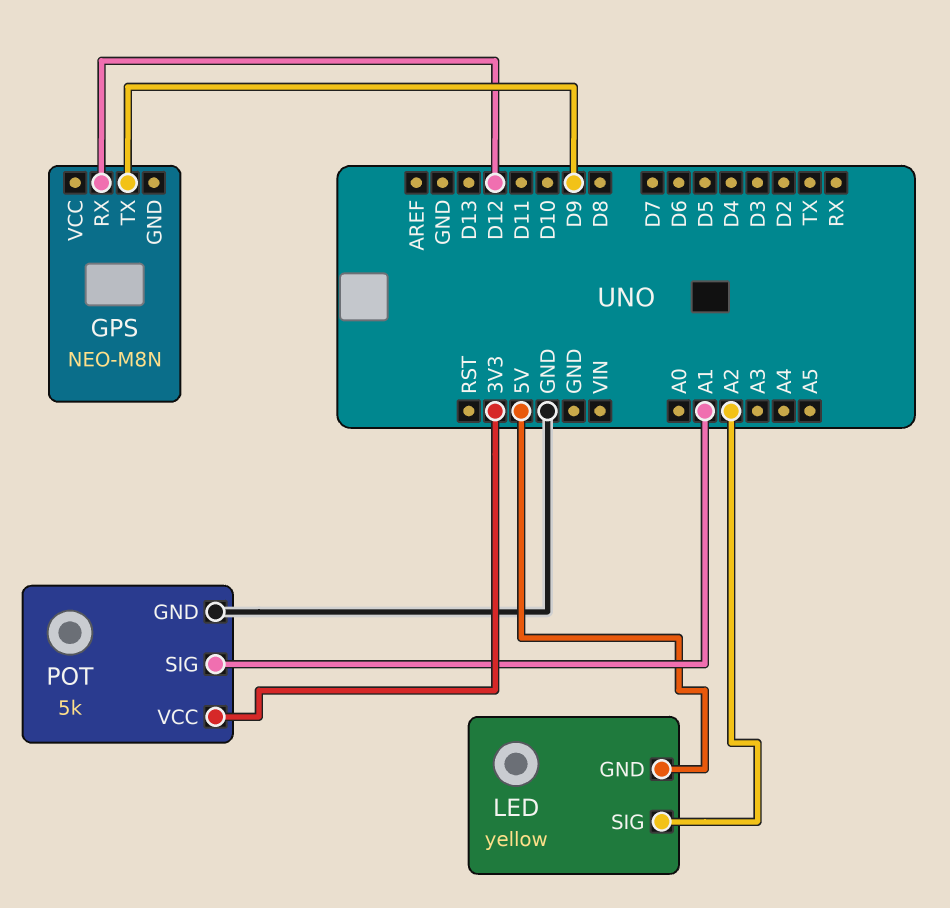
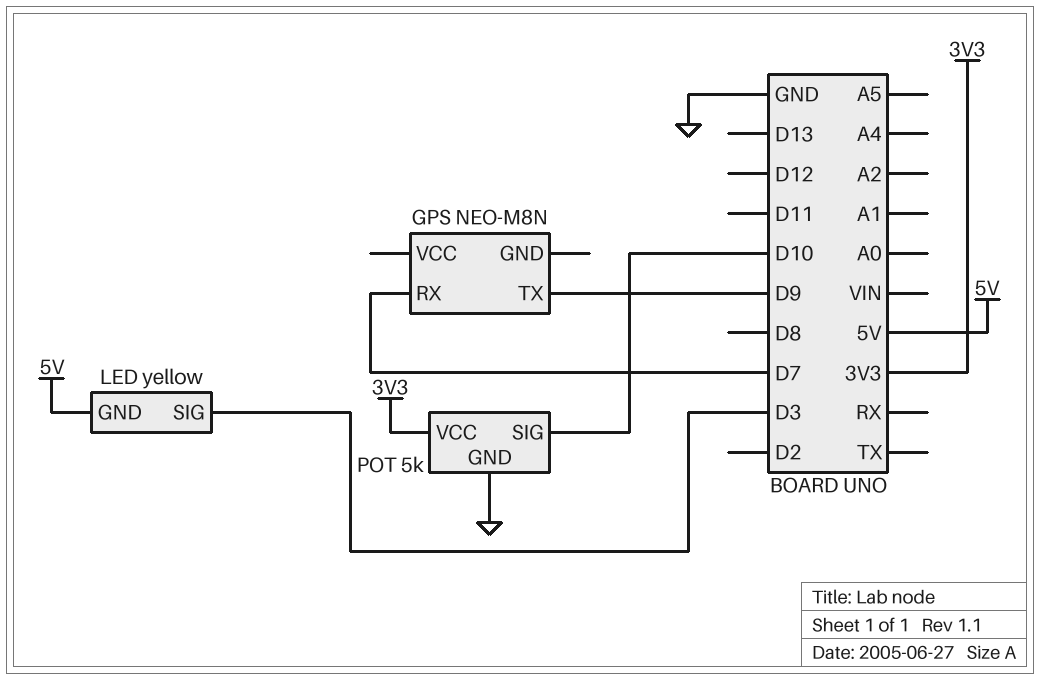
GPS pin RX: D12 -> D7
LED pin SIG: A2 -> D3
POT pin SIG: A1 -> D10

